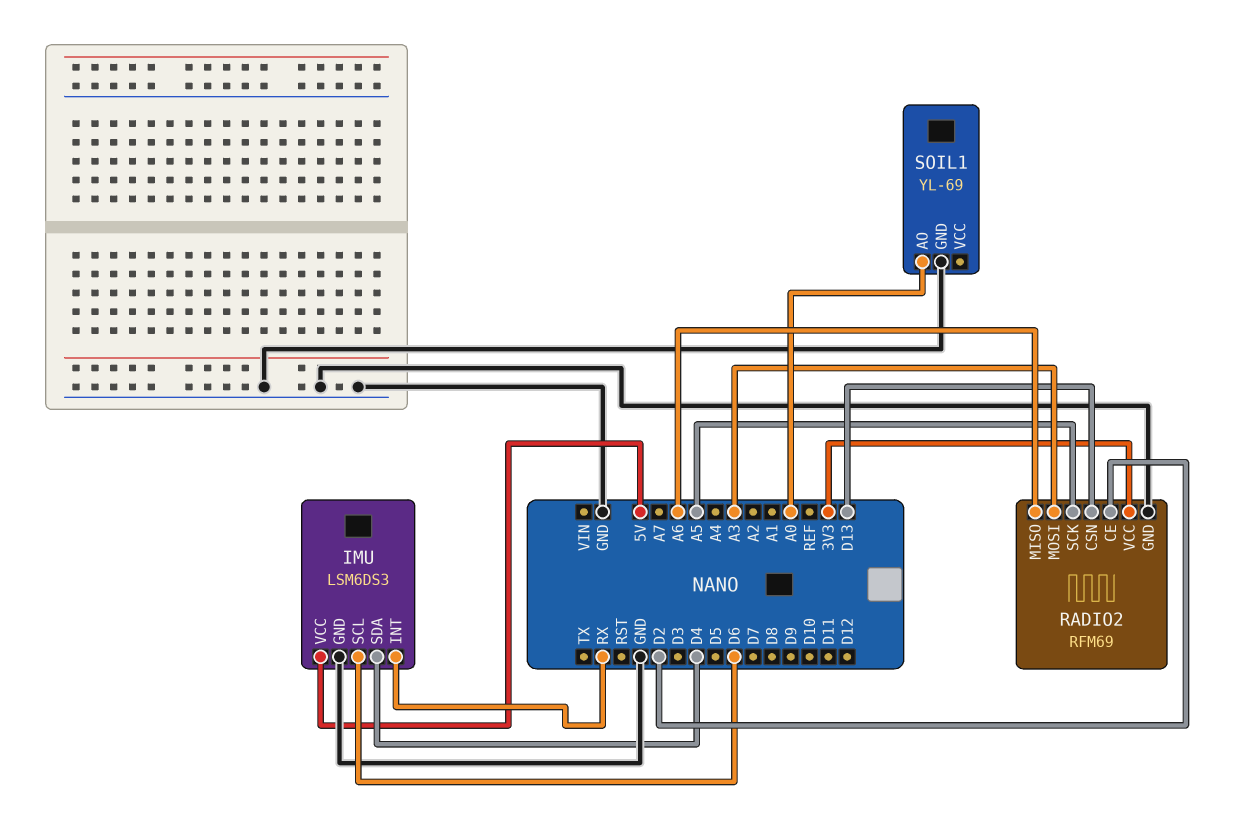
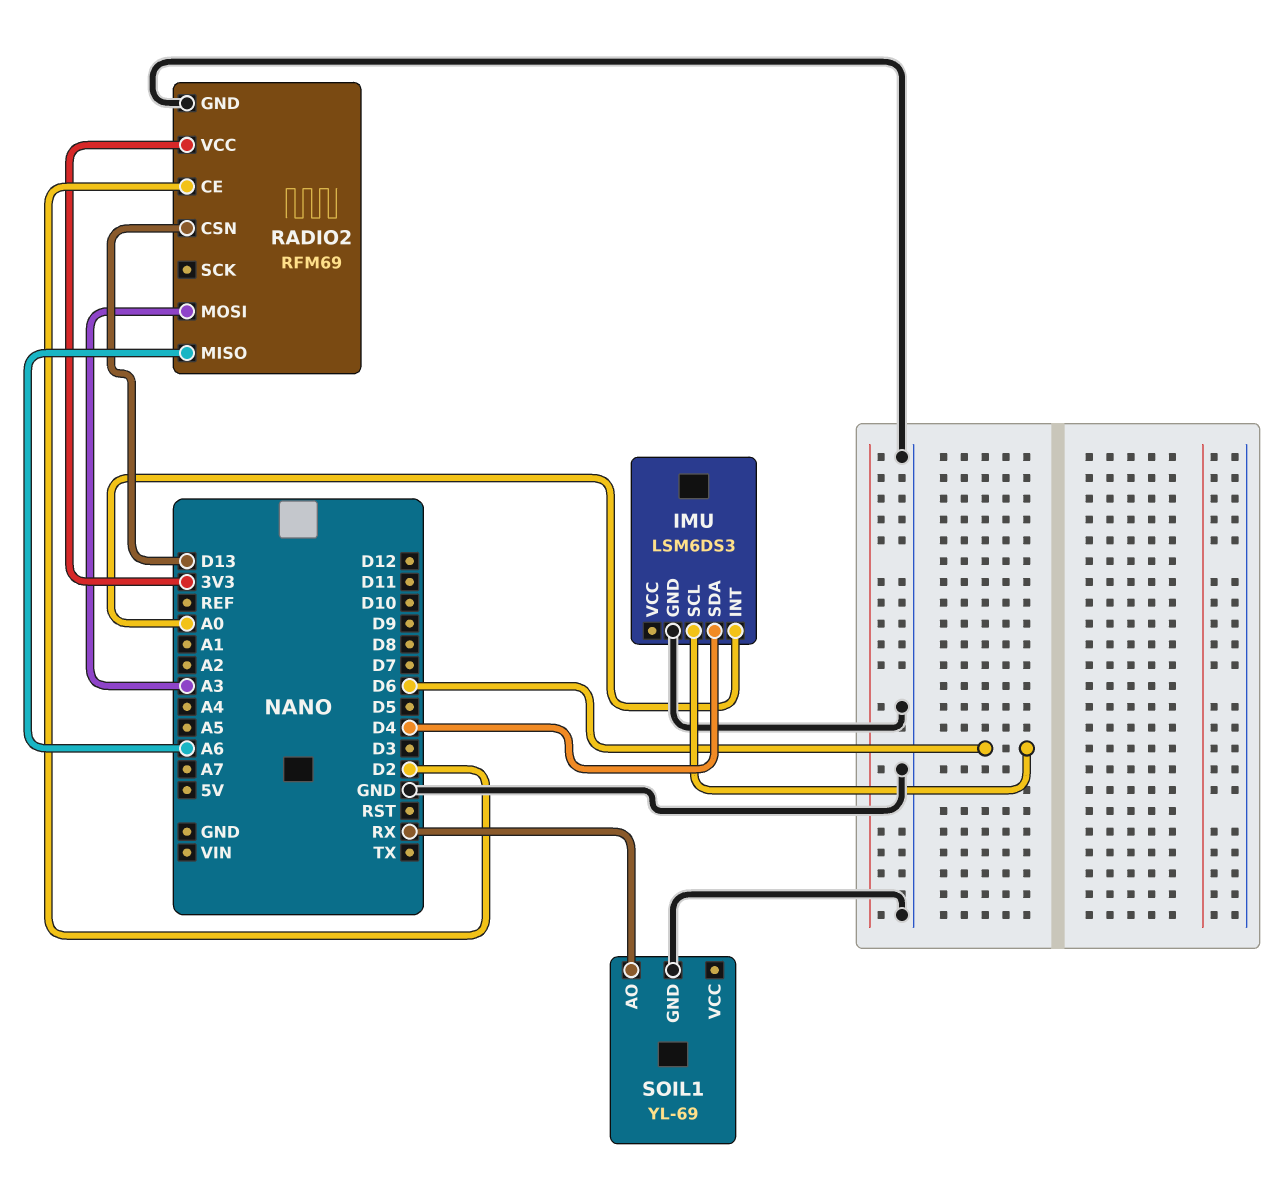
IMU pin INT: RX -> A0
IMU pin VCC: 5V -> none
RADIO2 pin SCK: A5 -> none
SOIL1 pin AO: A0 -> RX

